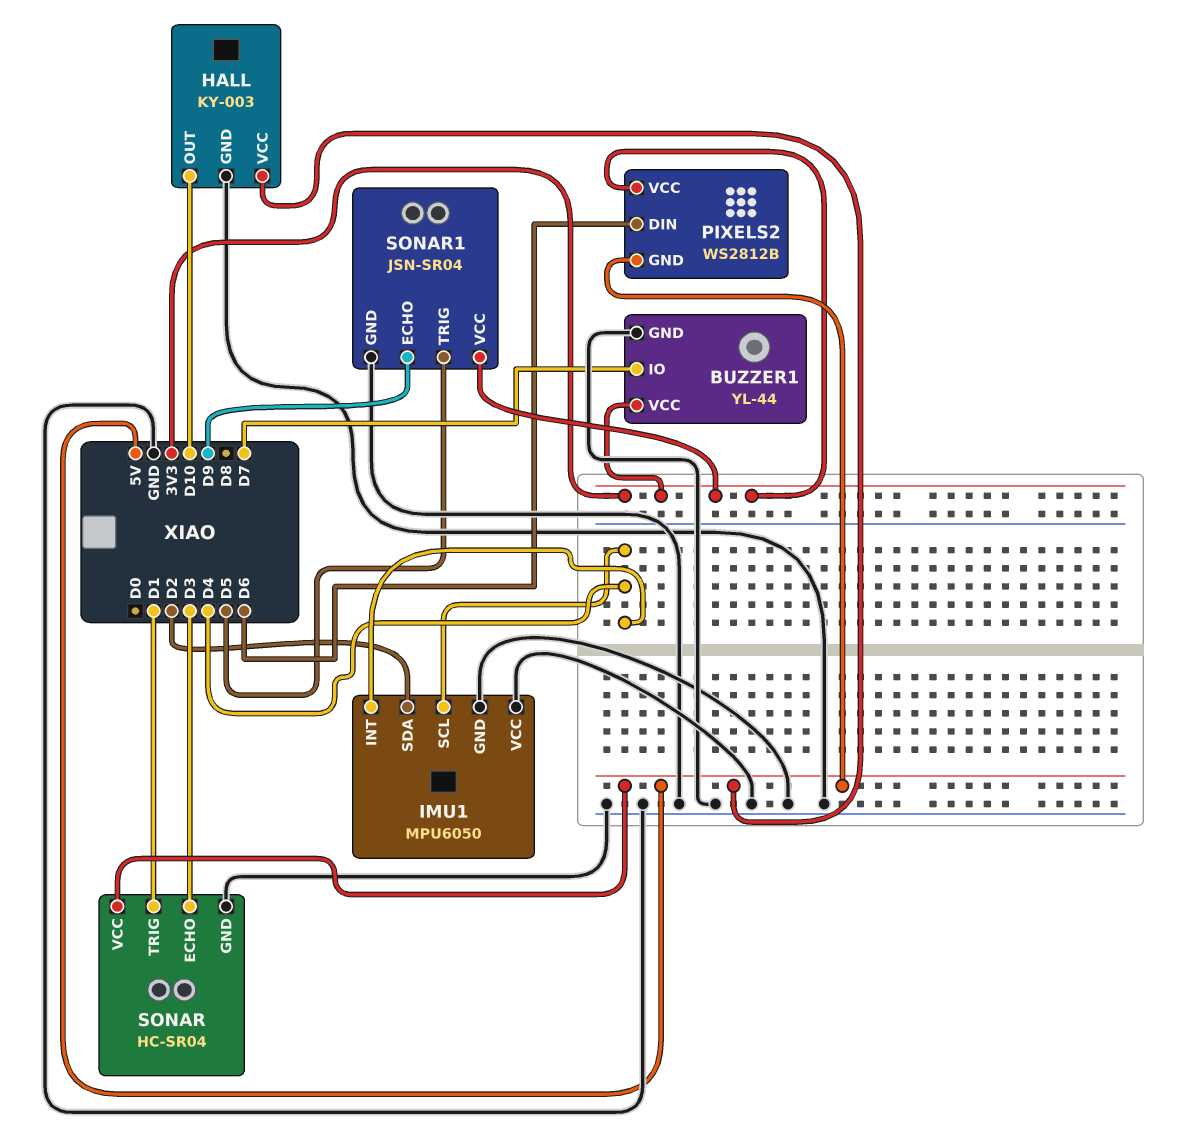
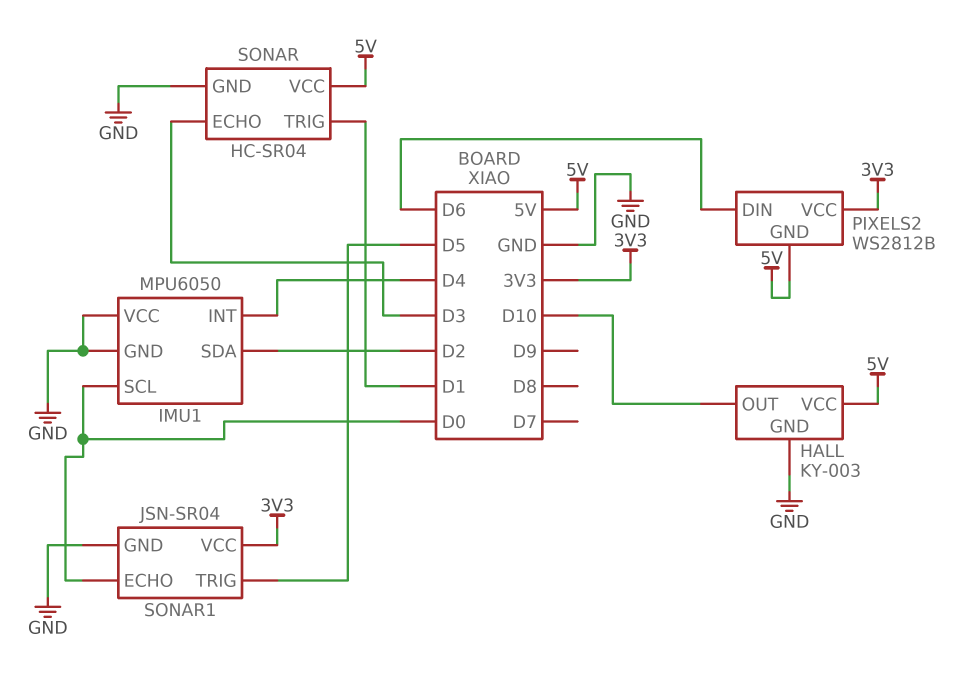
BUZZER1: YL-44 -> none
BUZZER1 pin GND: GND -> none
BUZZER1 pin IO: D7 -> none
BUZZER1 pin VCC: 3V3 -> none
IMU1 pin SCL: D4 -> D0
SONAR1 pin ECHO: D9 -> D0

